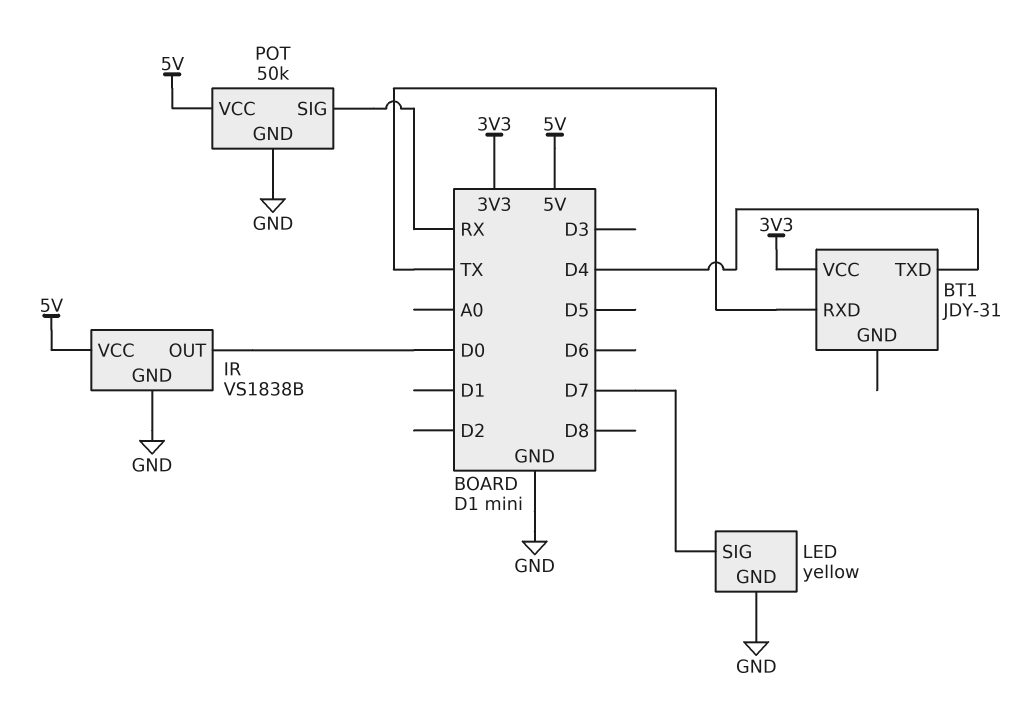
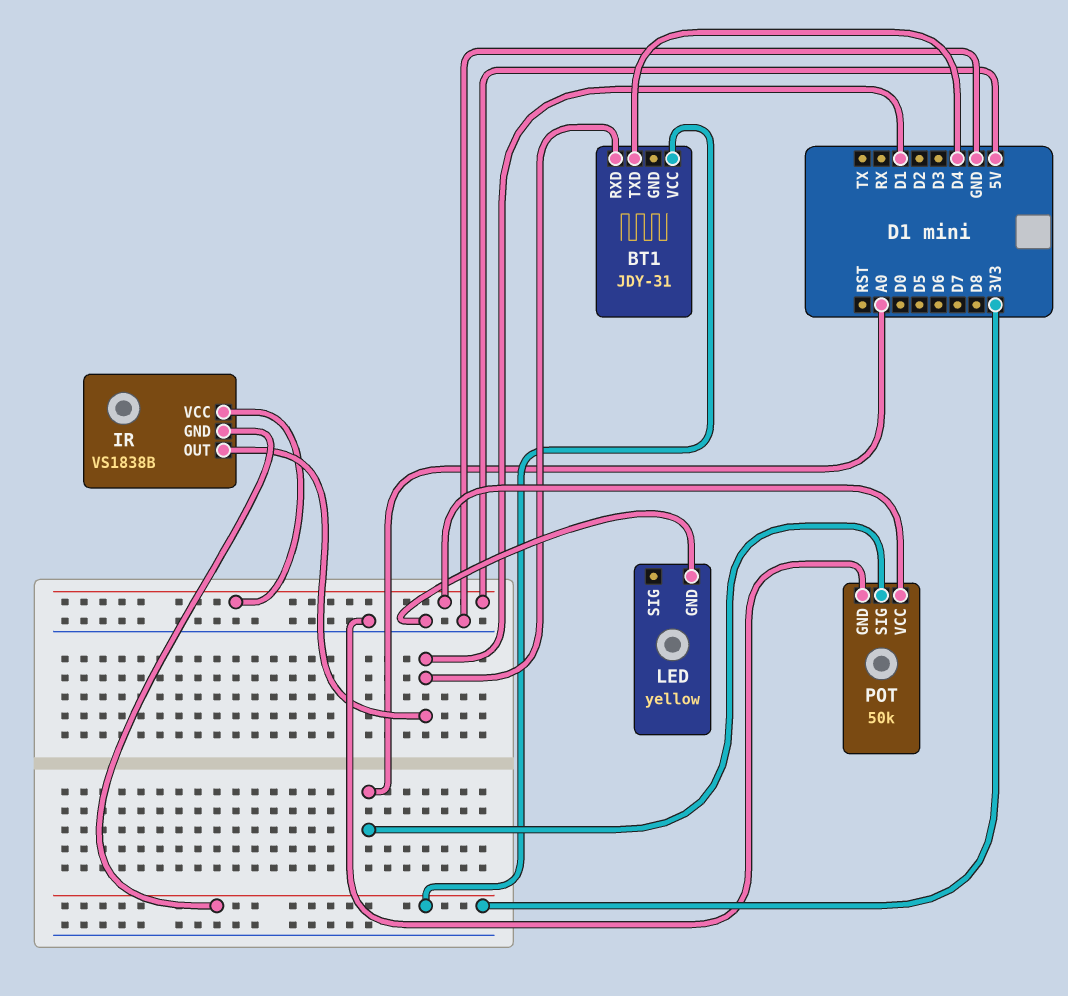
BT1 pin RXD: TX -> D1
IR pin GND: GND -> 3V3
IR pin OUT: D0 -> D1
LED pin SIG: D7 -> none
POT pin SIG: RX -> A0

